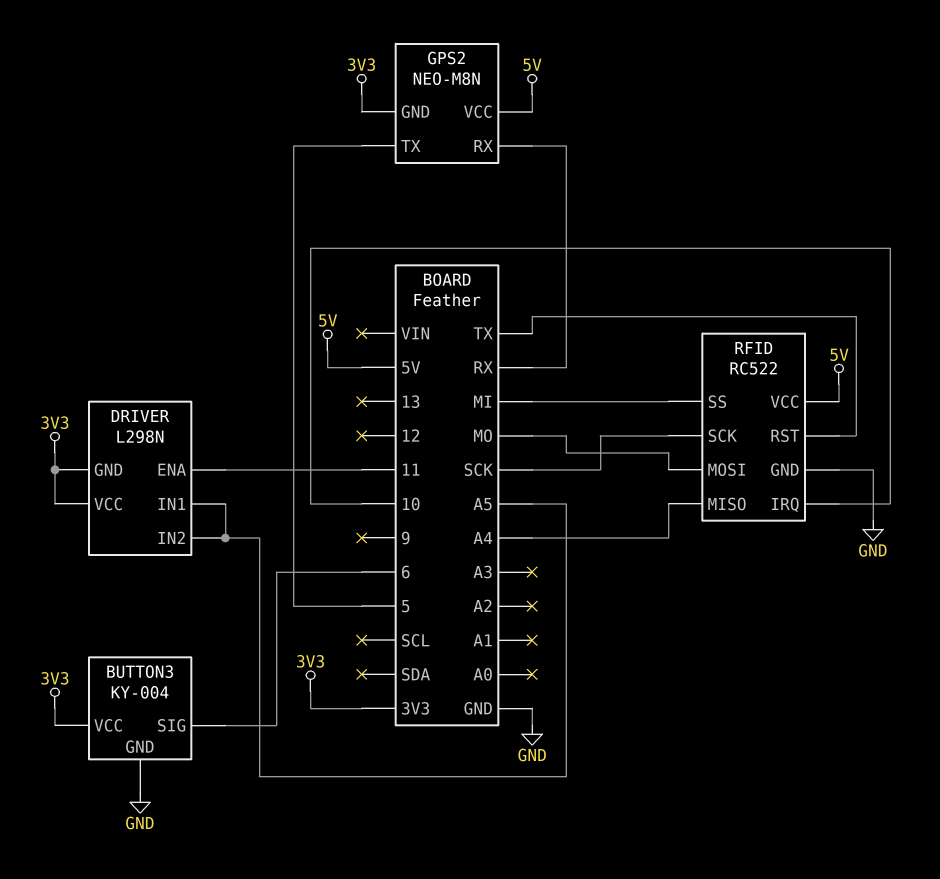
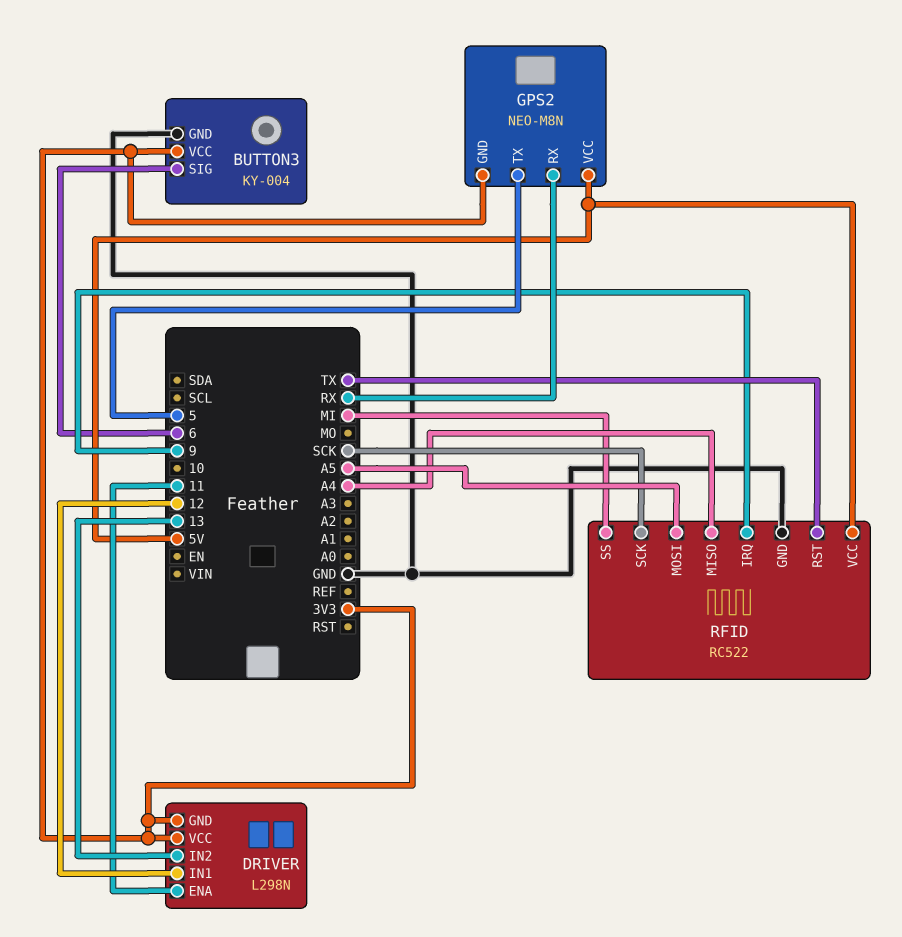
DRIVER pin IN1: A5 -> 12
DRIVER pin IN2: A5 -> 13
RFID pin IRQ: 10 -> 9
RFID pin MOSI: MO -> A5

